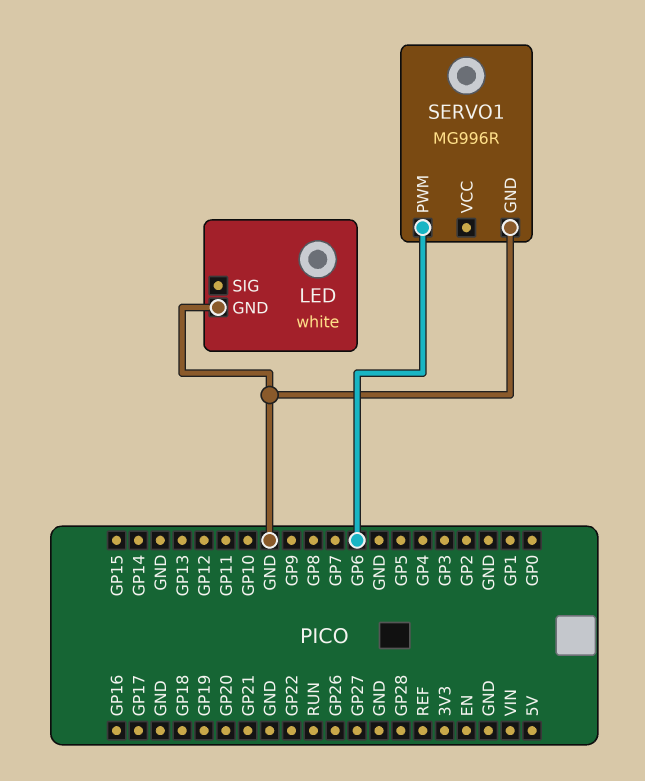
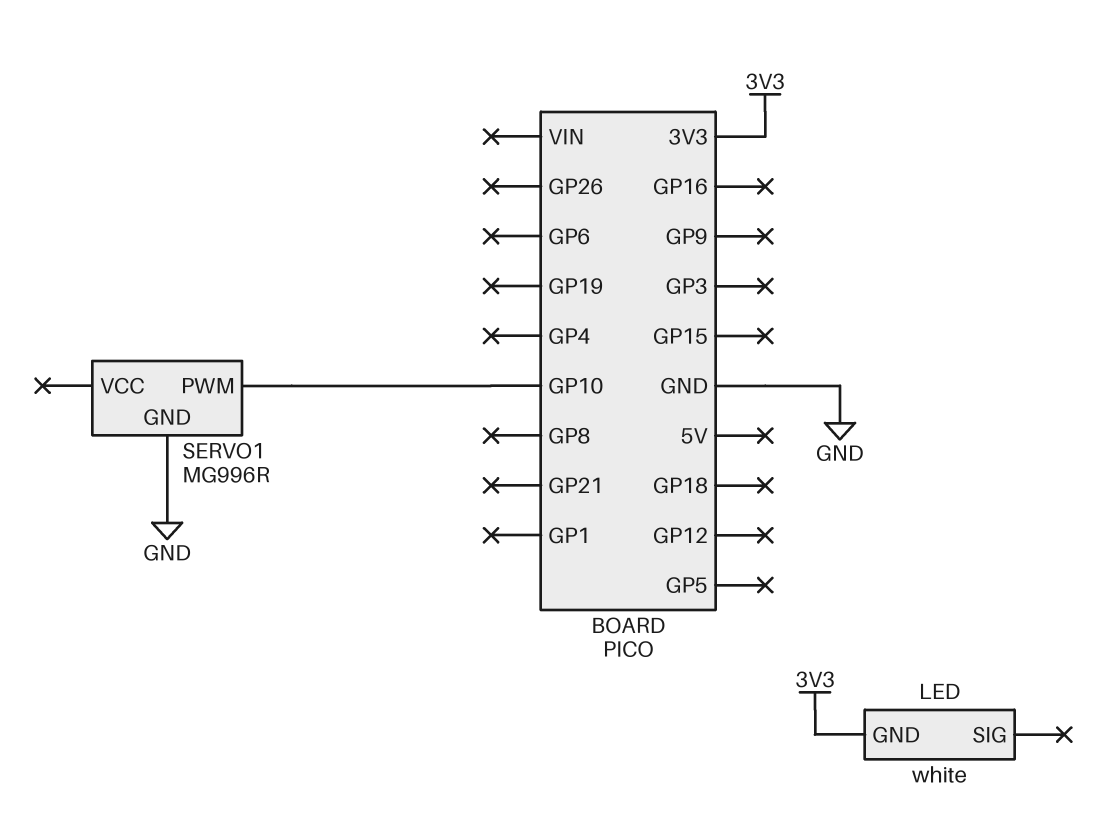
LED pin GND: GND -> 3V3
SERVO1 pin PWM: GP6 -> GP10

